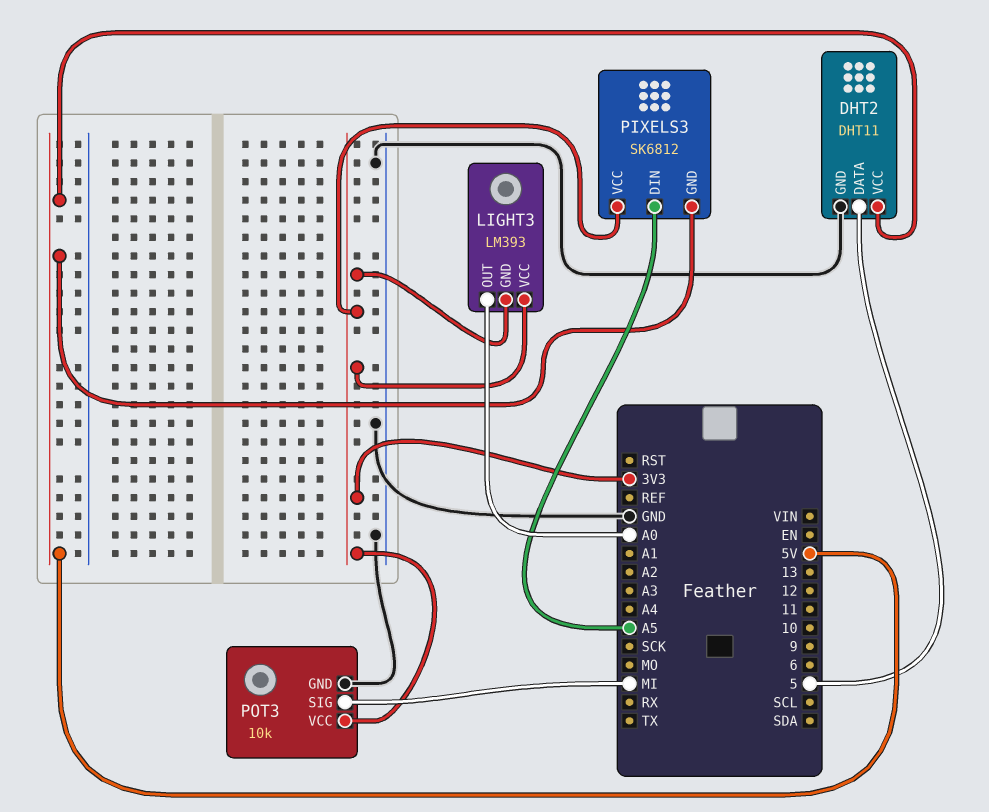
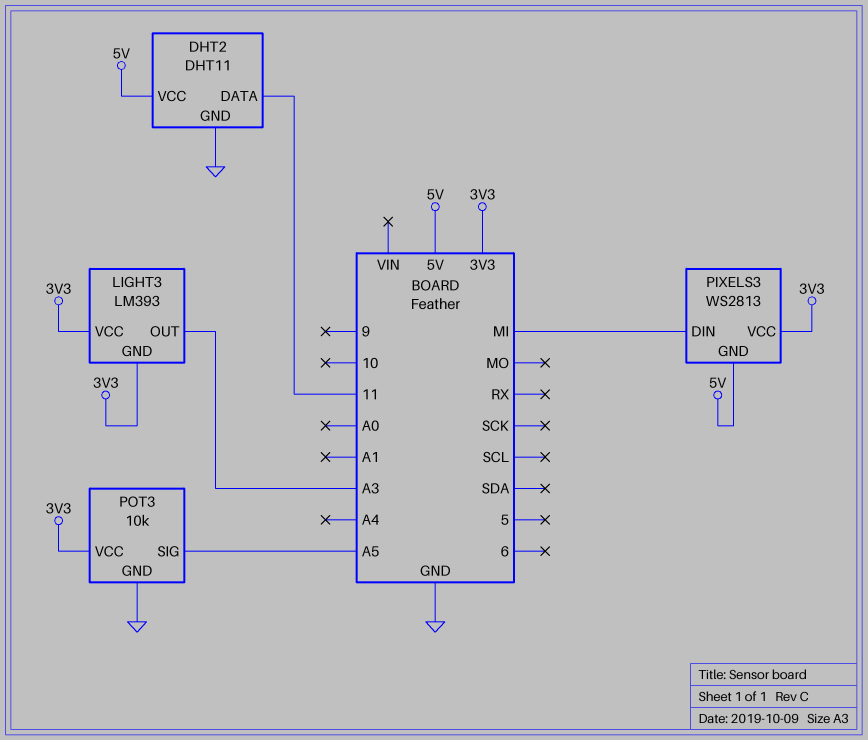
DHT2 pin DATA: 5 -> 11
LIGHT3 pin OUT: A0 -> A3
PIXELS3: SK6812 -> WS2813
PIXELS3 pin DIN: A5 -> MI
POT3 pin SIG: MI -> A5

